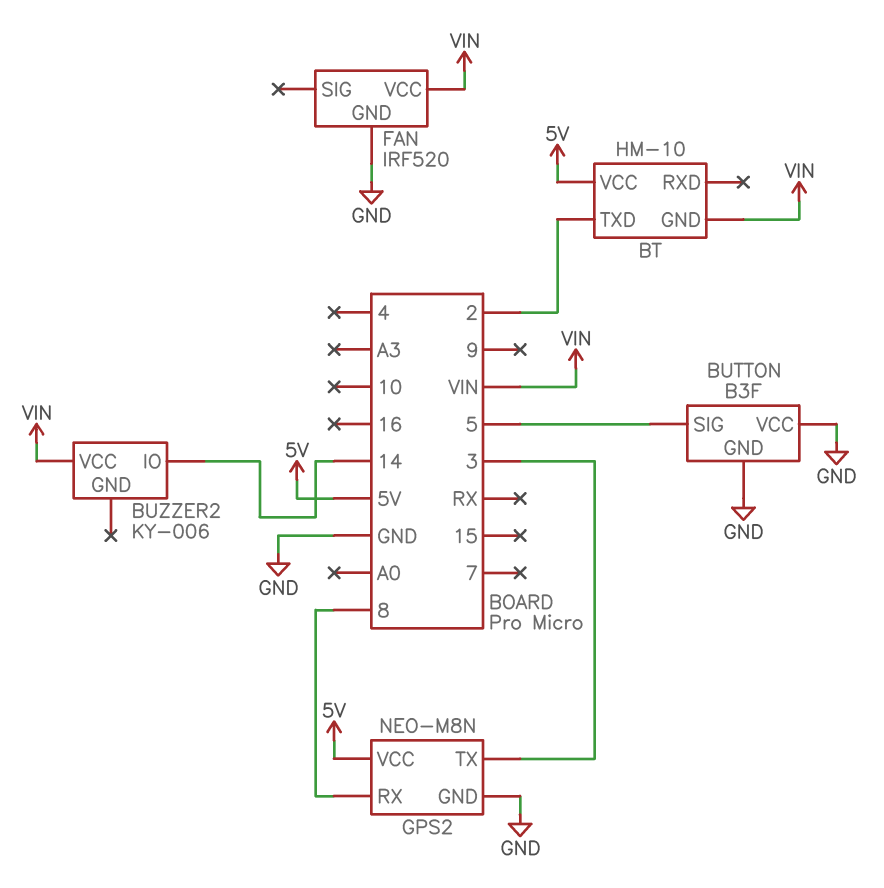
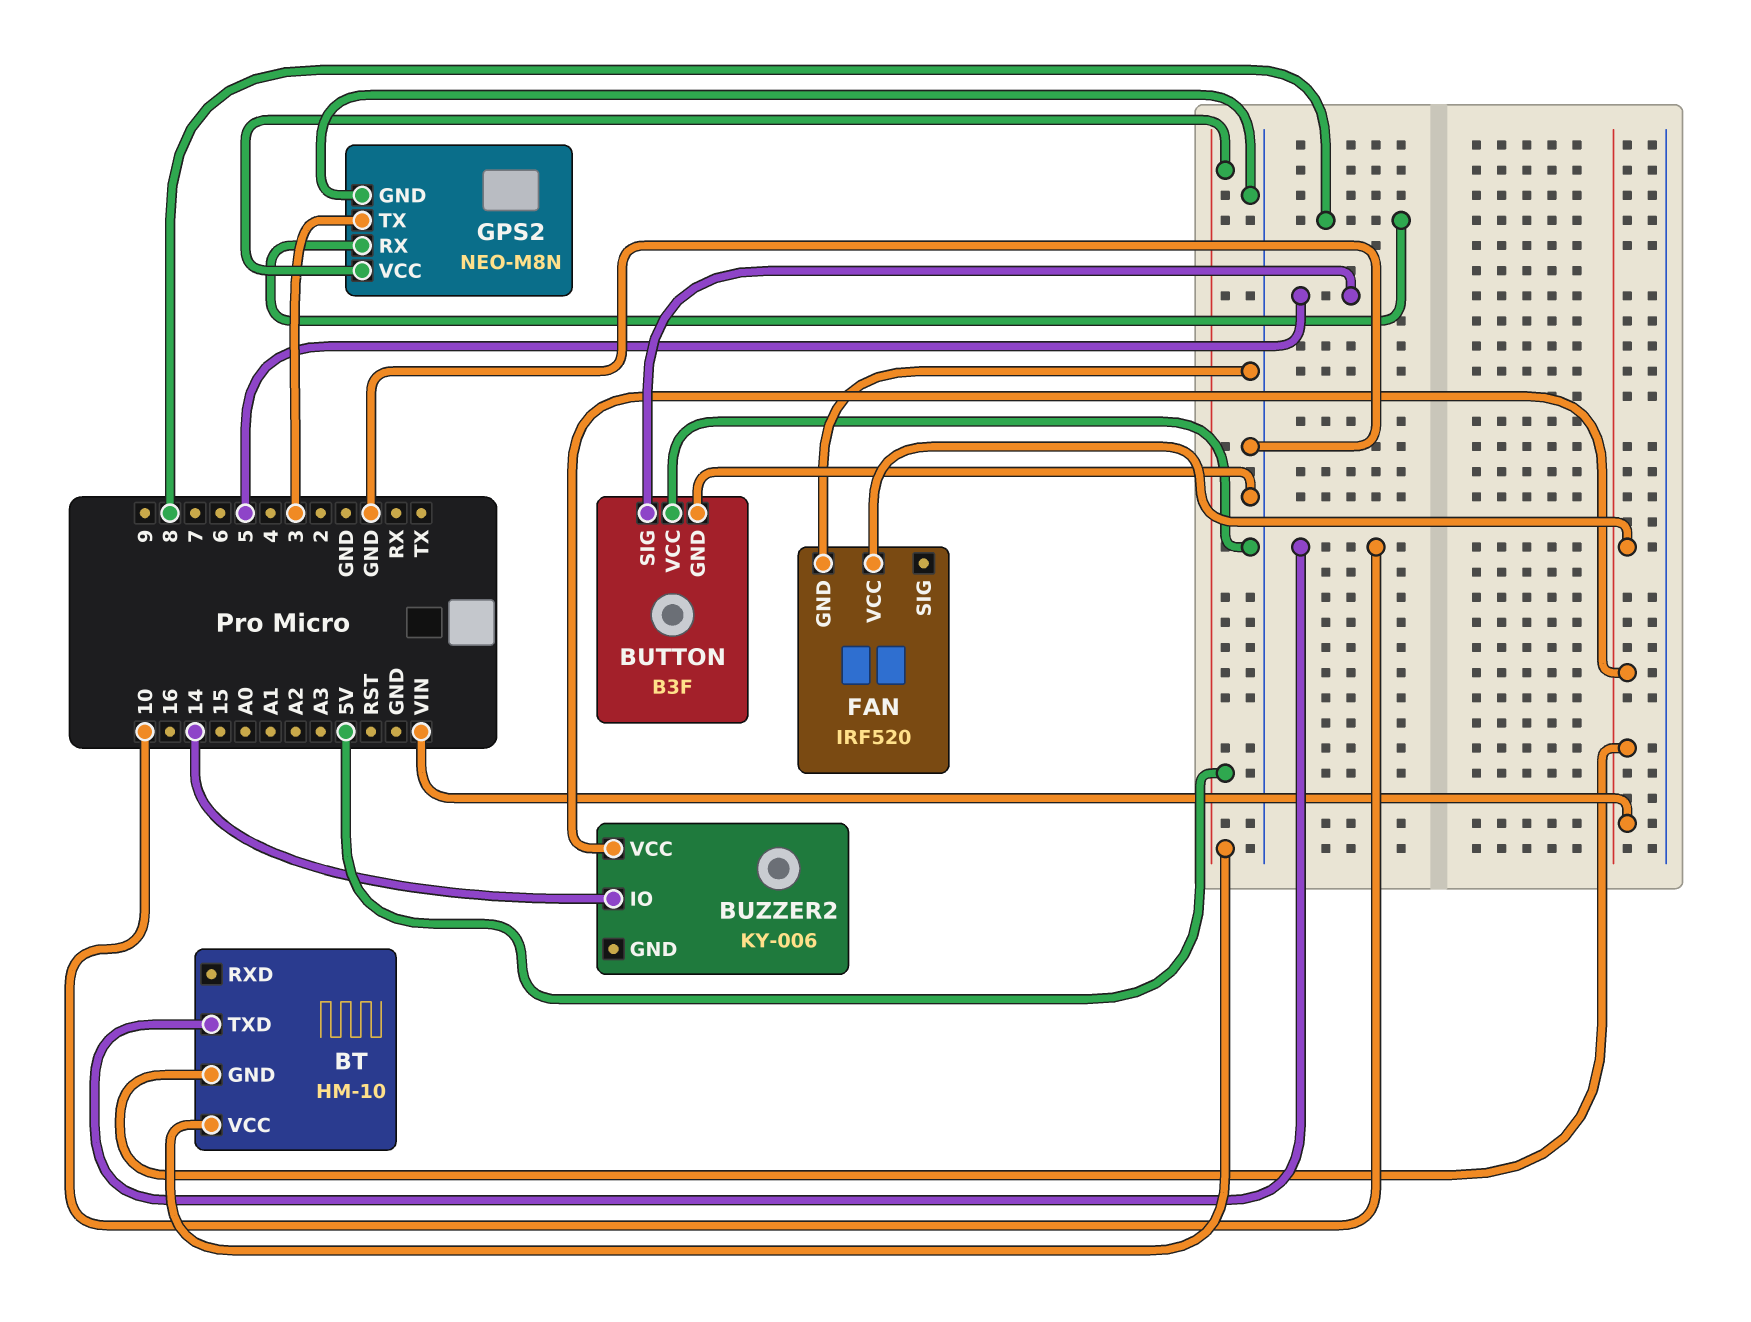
BT pin TXD: 2 -> 10

